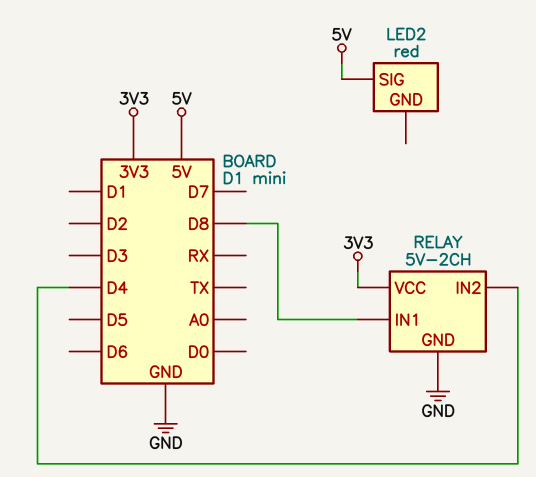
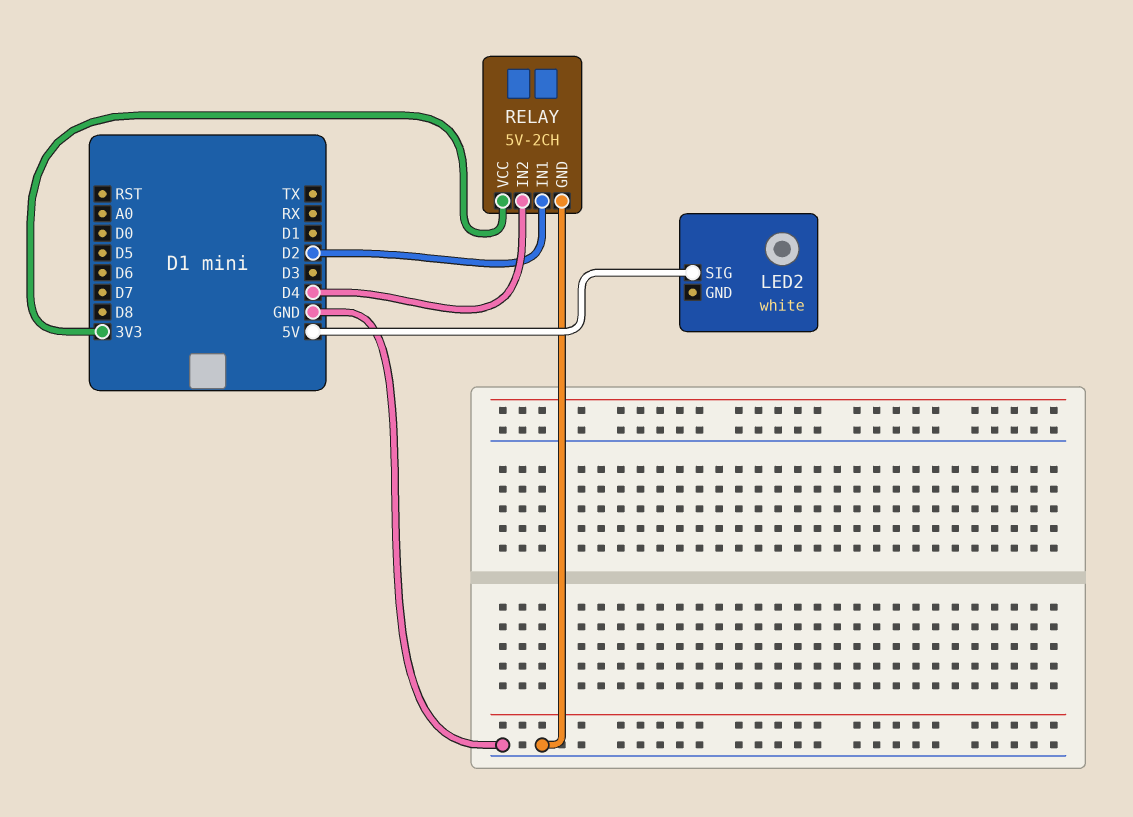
LED2: red -> white
RELAY pin IN1: D8 -> D2

